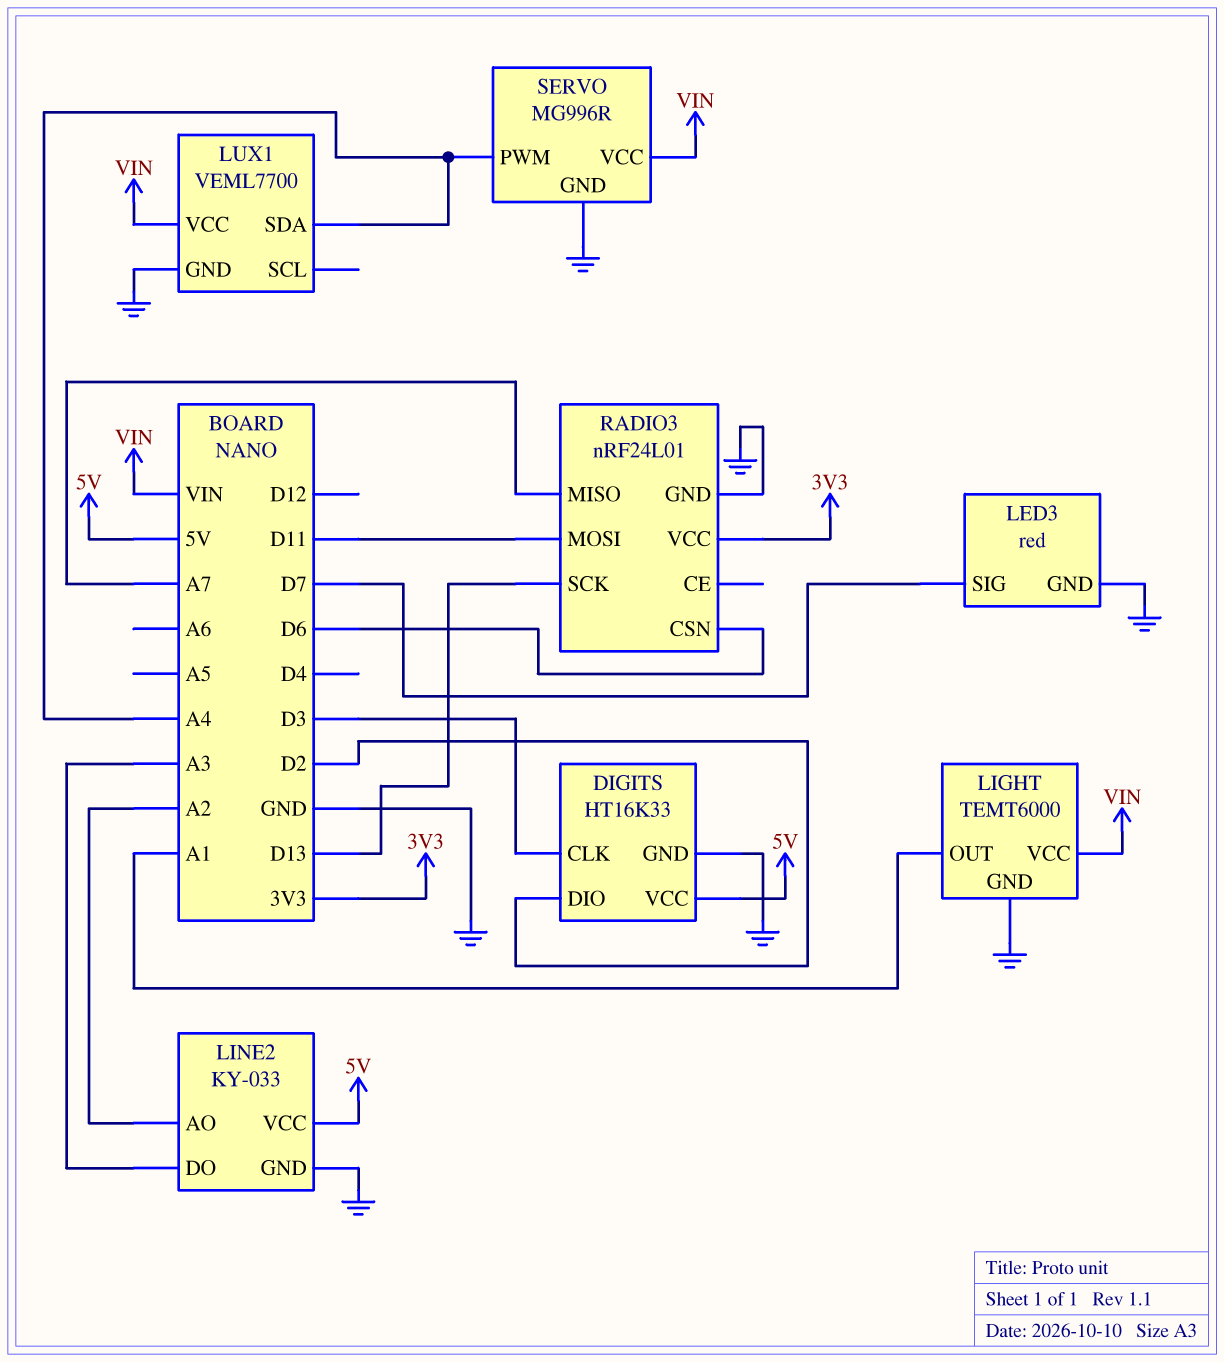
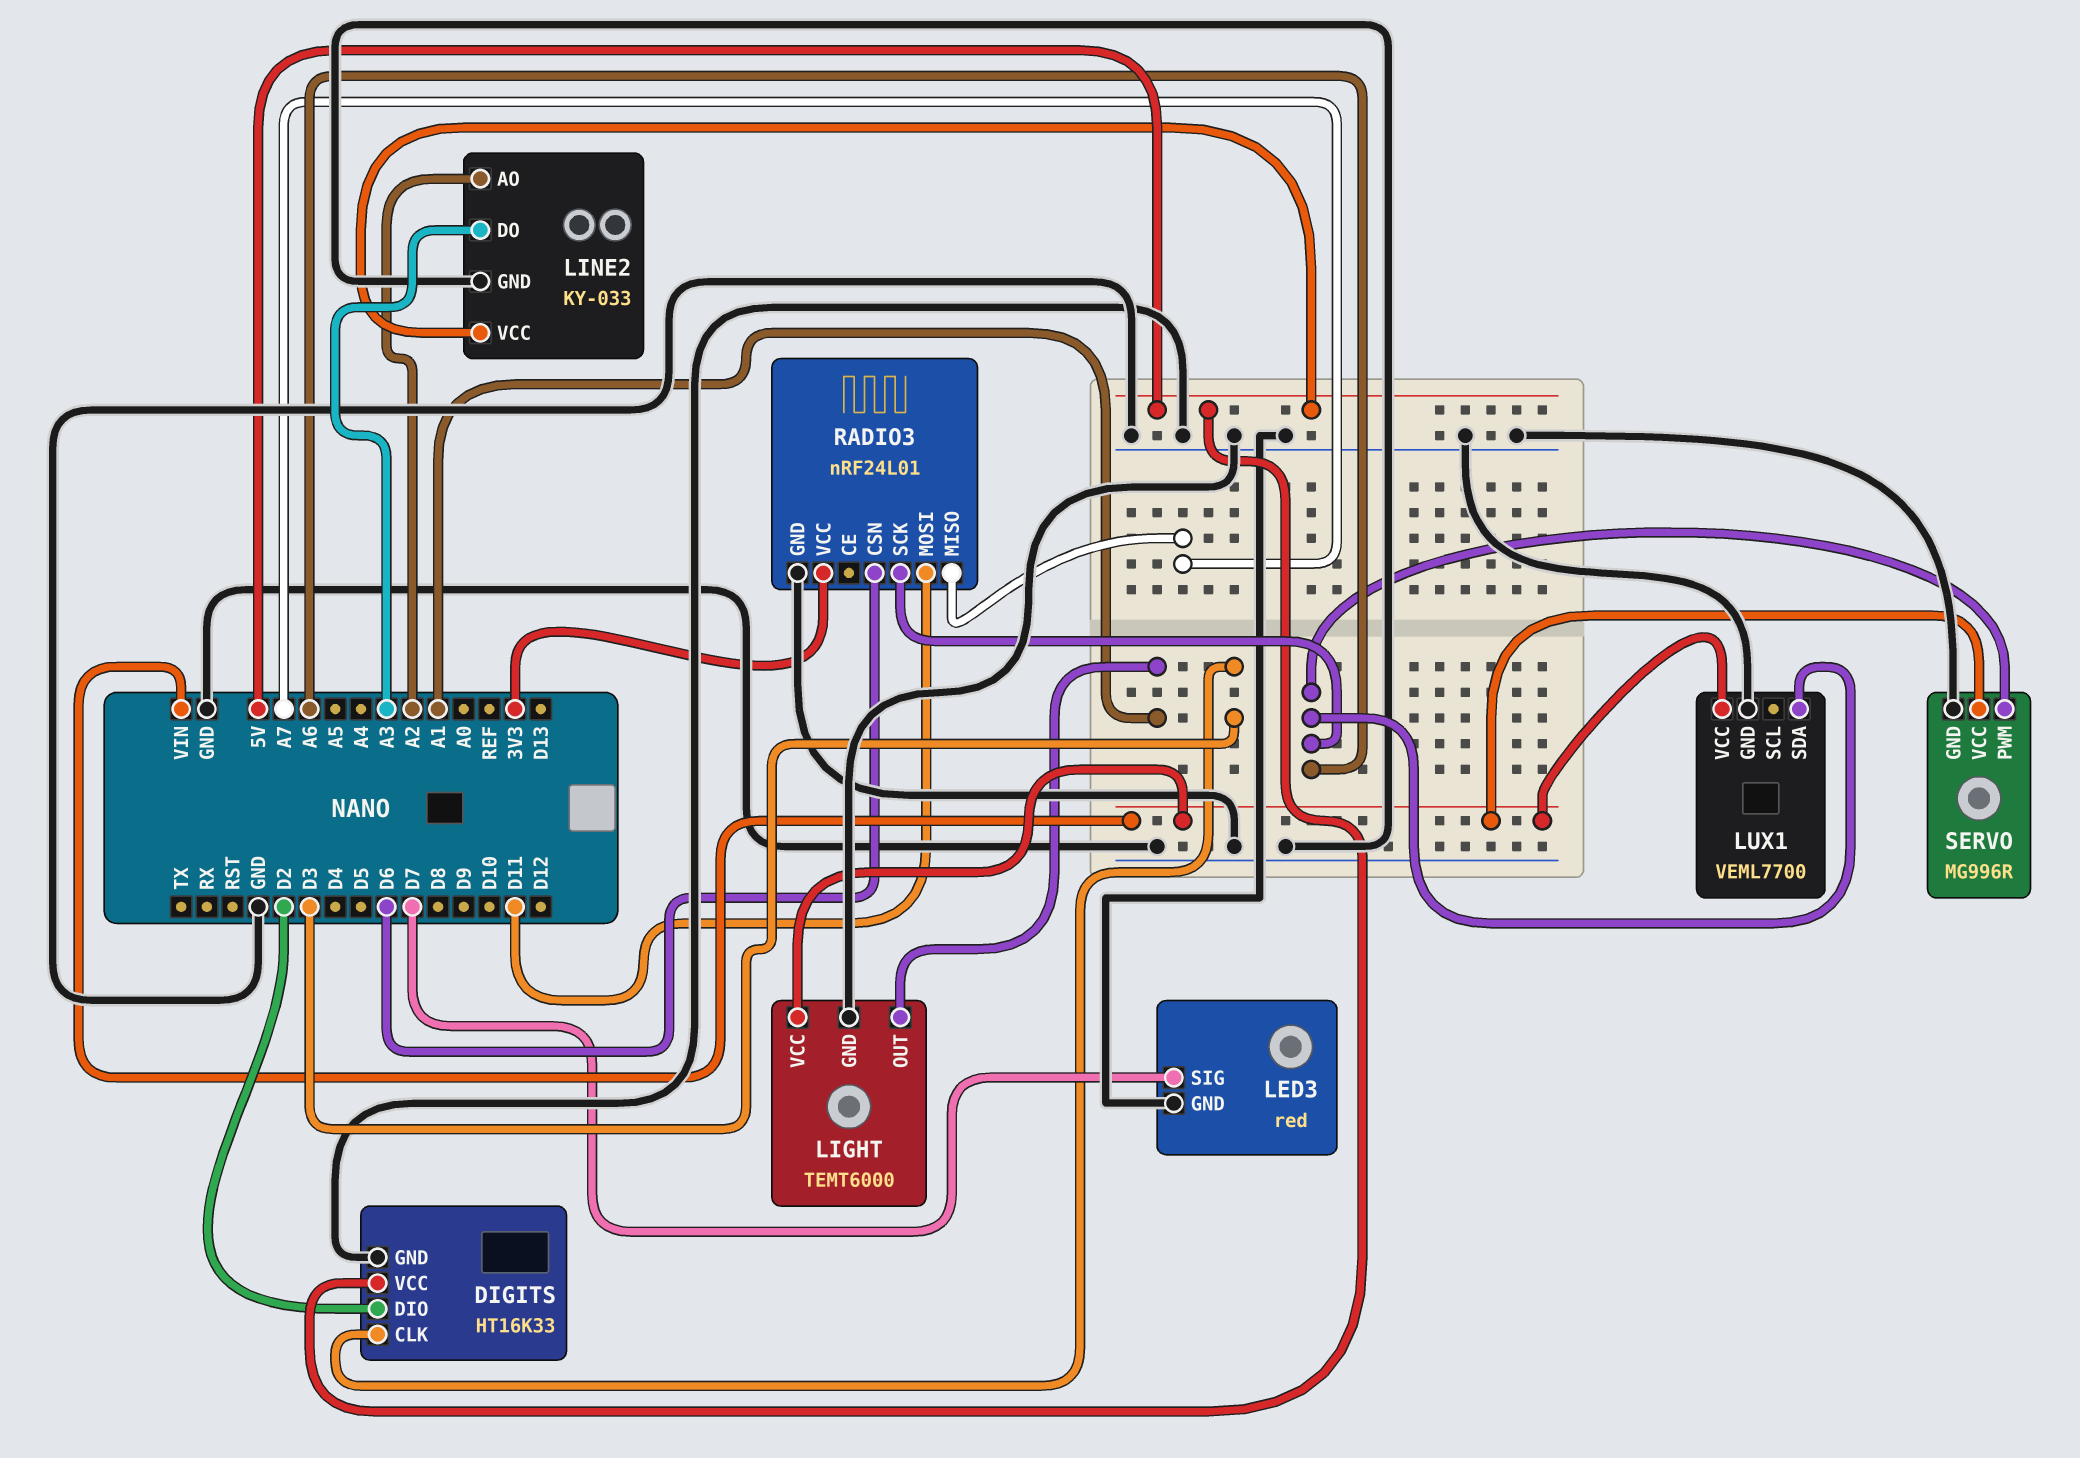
LUX1 pin SDA: A4 -> A6
RADIO3 pin SCK: D13 -> A6
SERVO pin PWM: A4 -> A6

